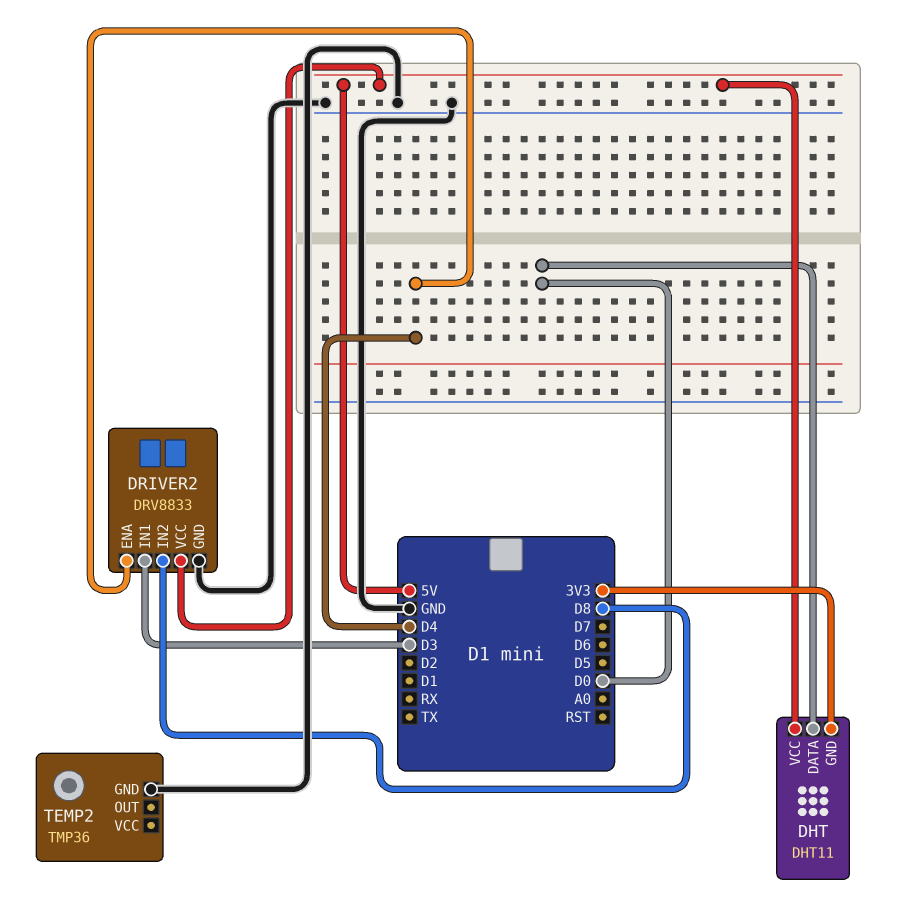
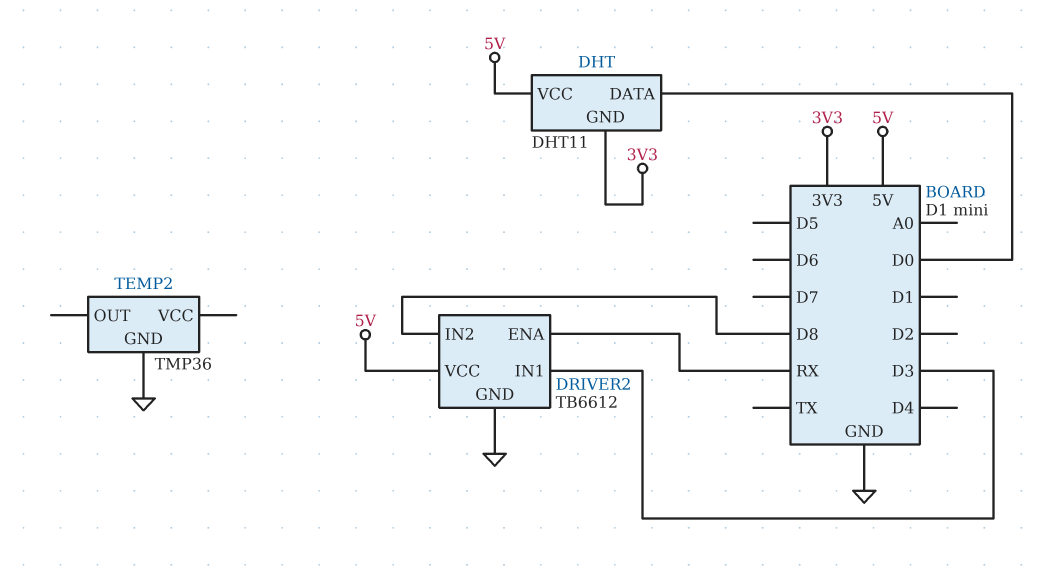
DRIVER2: DRV8833 -> TB6612
DRIVER2 pin ENA: D4 -> RX

